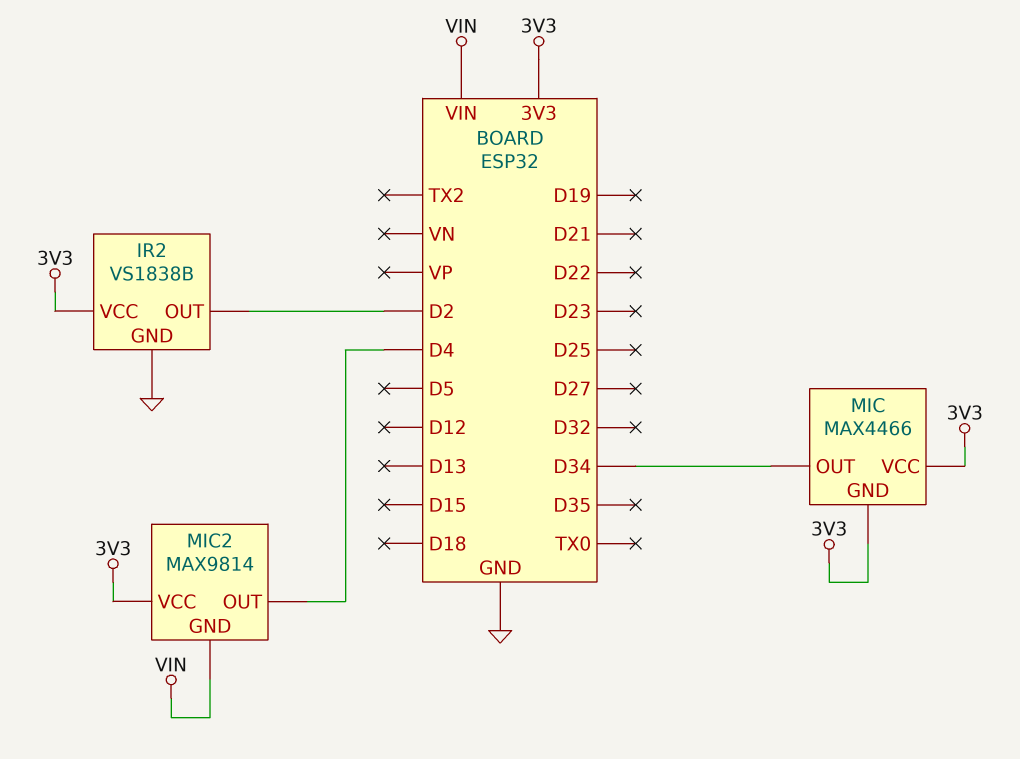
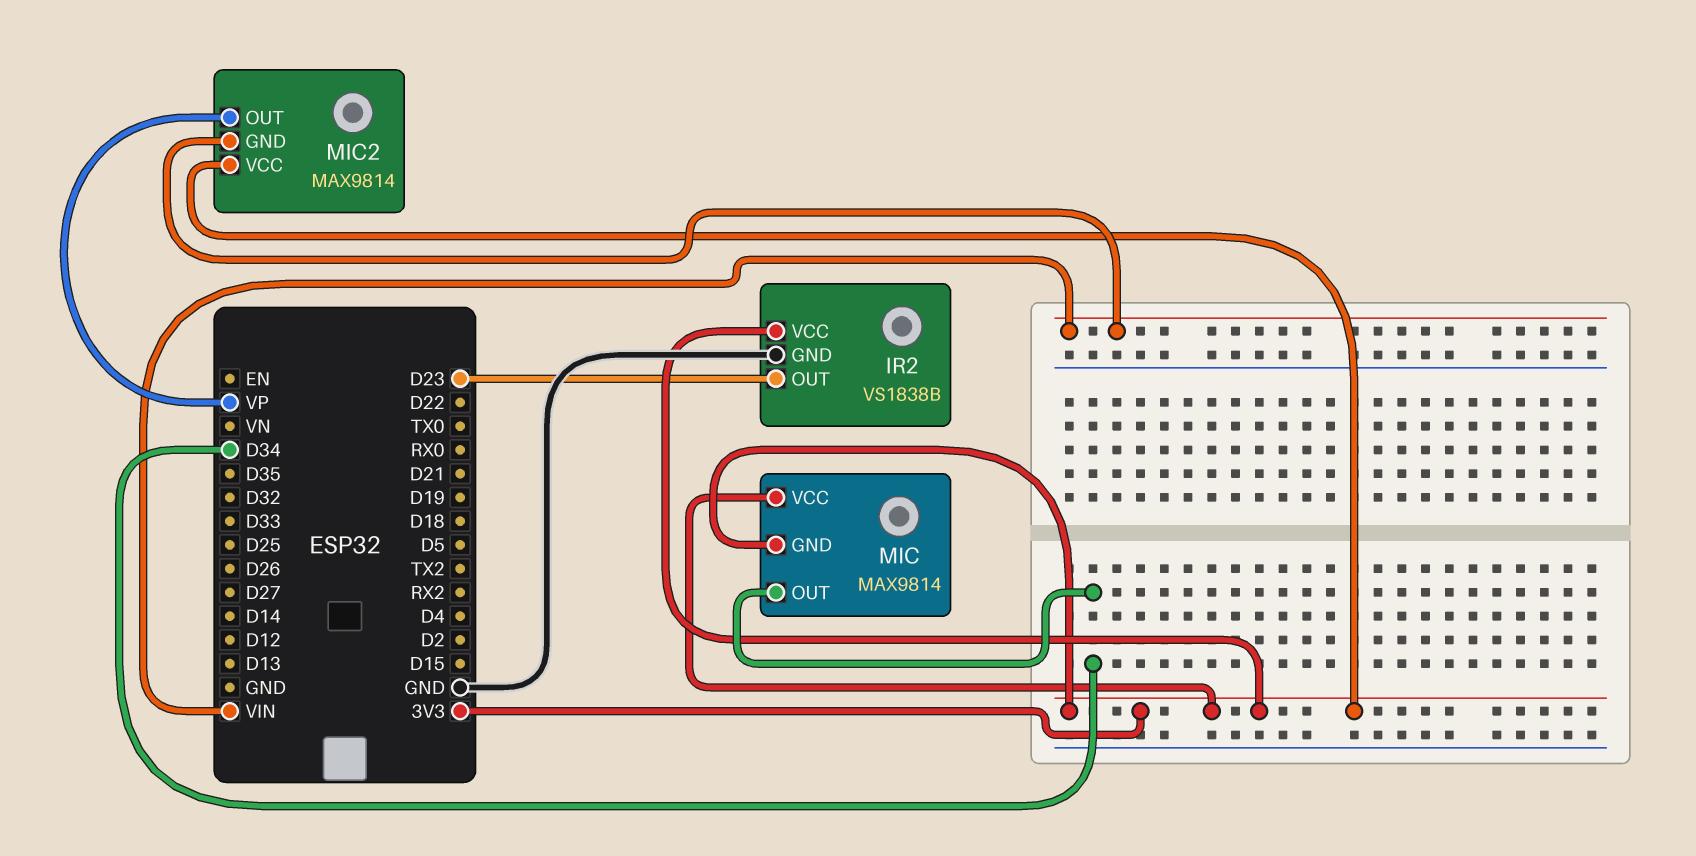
IR2 pin OUT: D2 -> D23
MIC: MAX4466 -> MAX9814
MIC2 pin OUT: D4 -> VP

